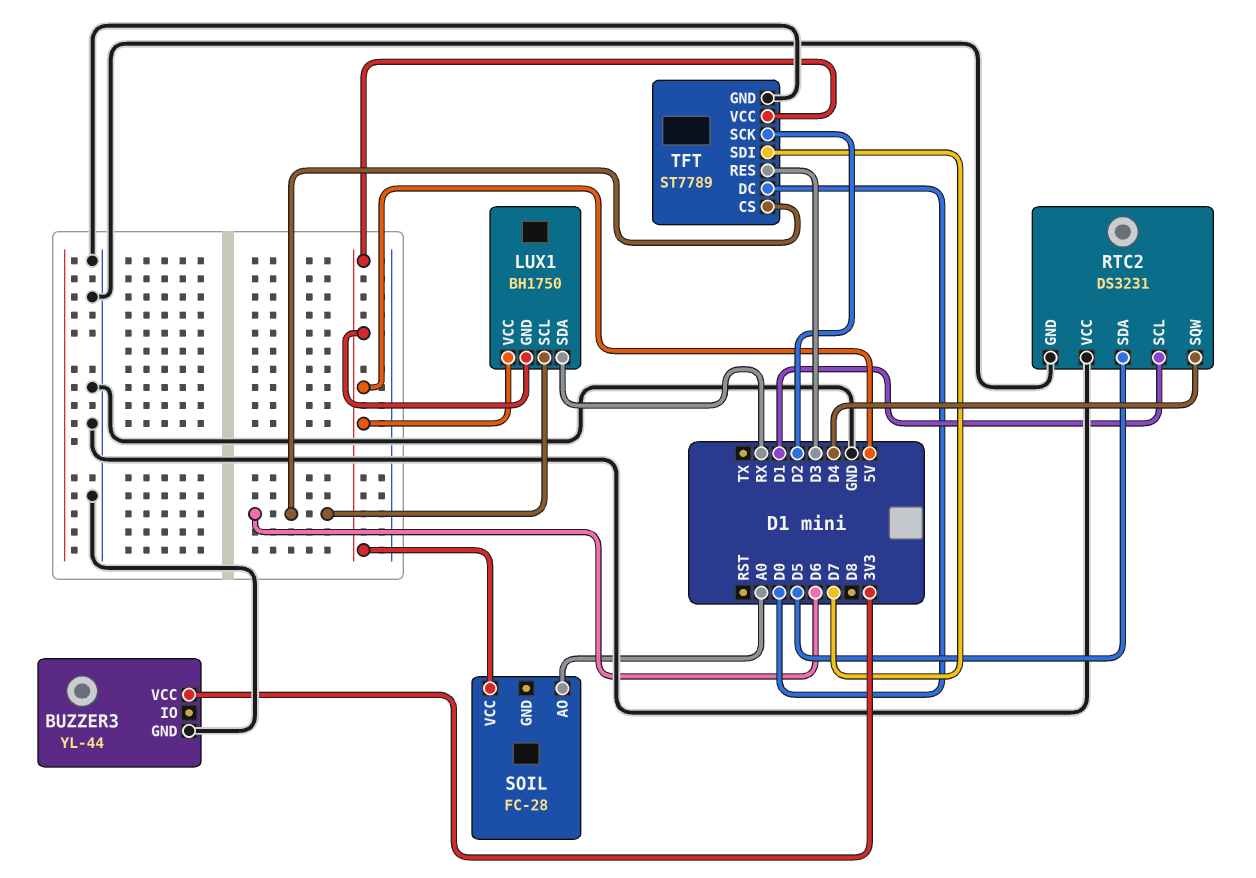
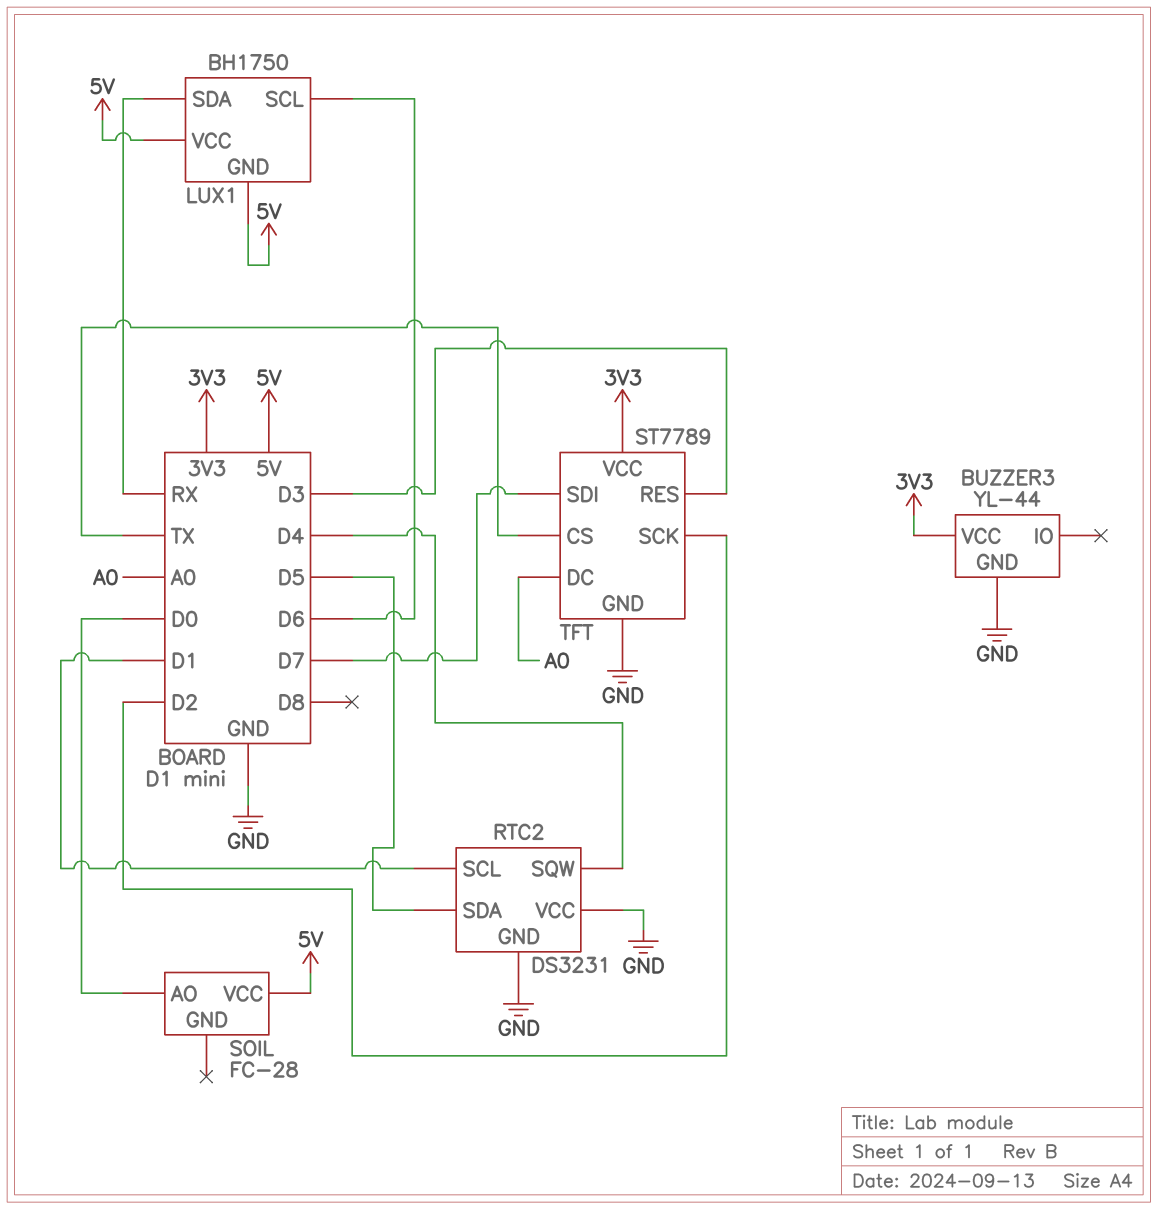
SOIL pin AO: A0 -> D0
TFT pin CS: D6 -> TX
TFT pin DC: D0 -> A0
TFT pin VCC: 5V -> 3V3

